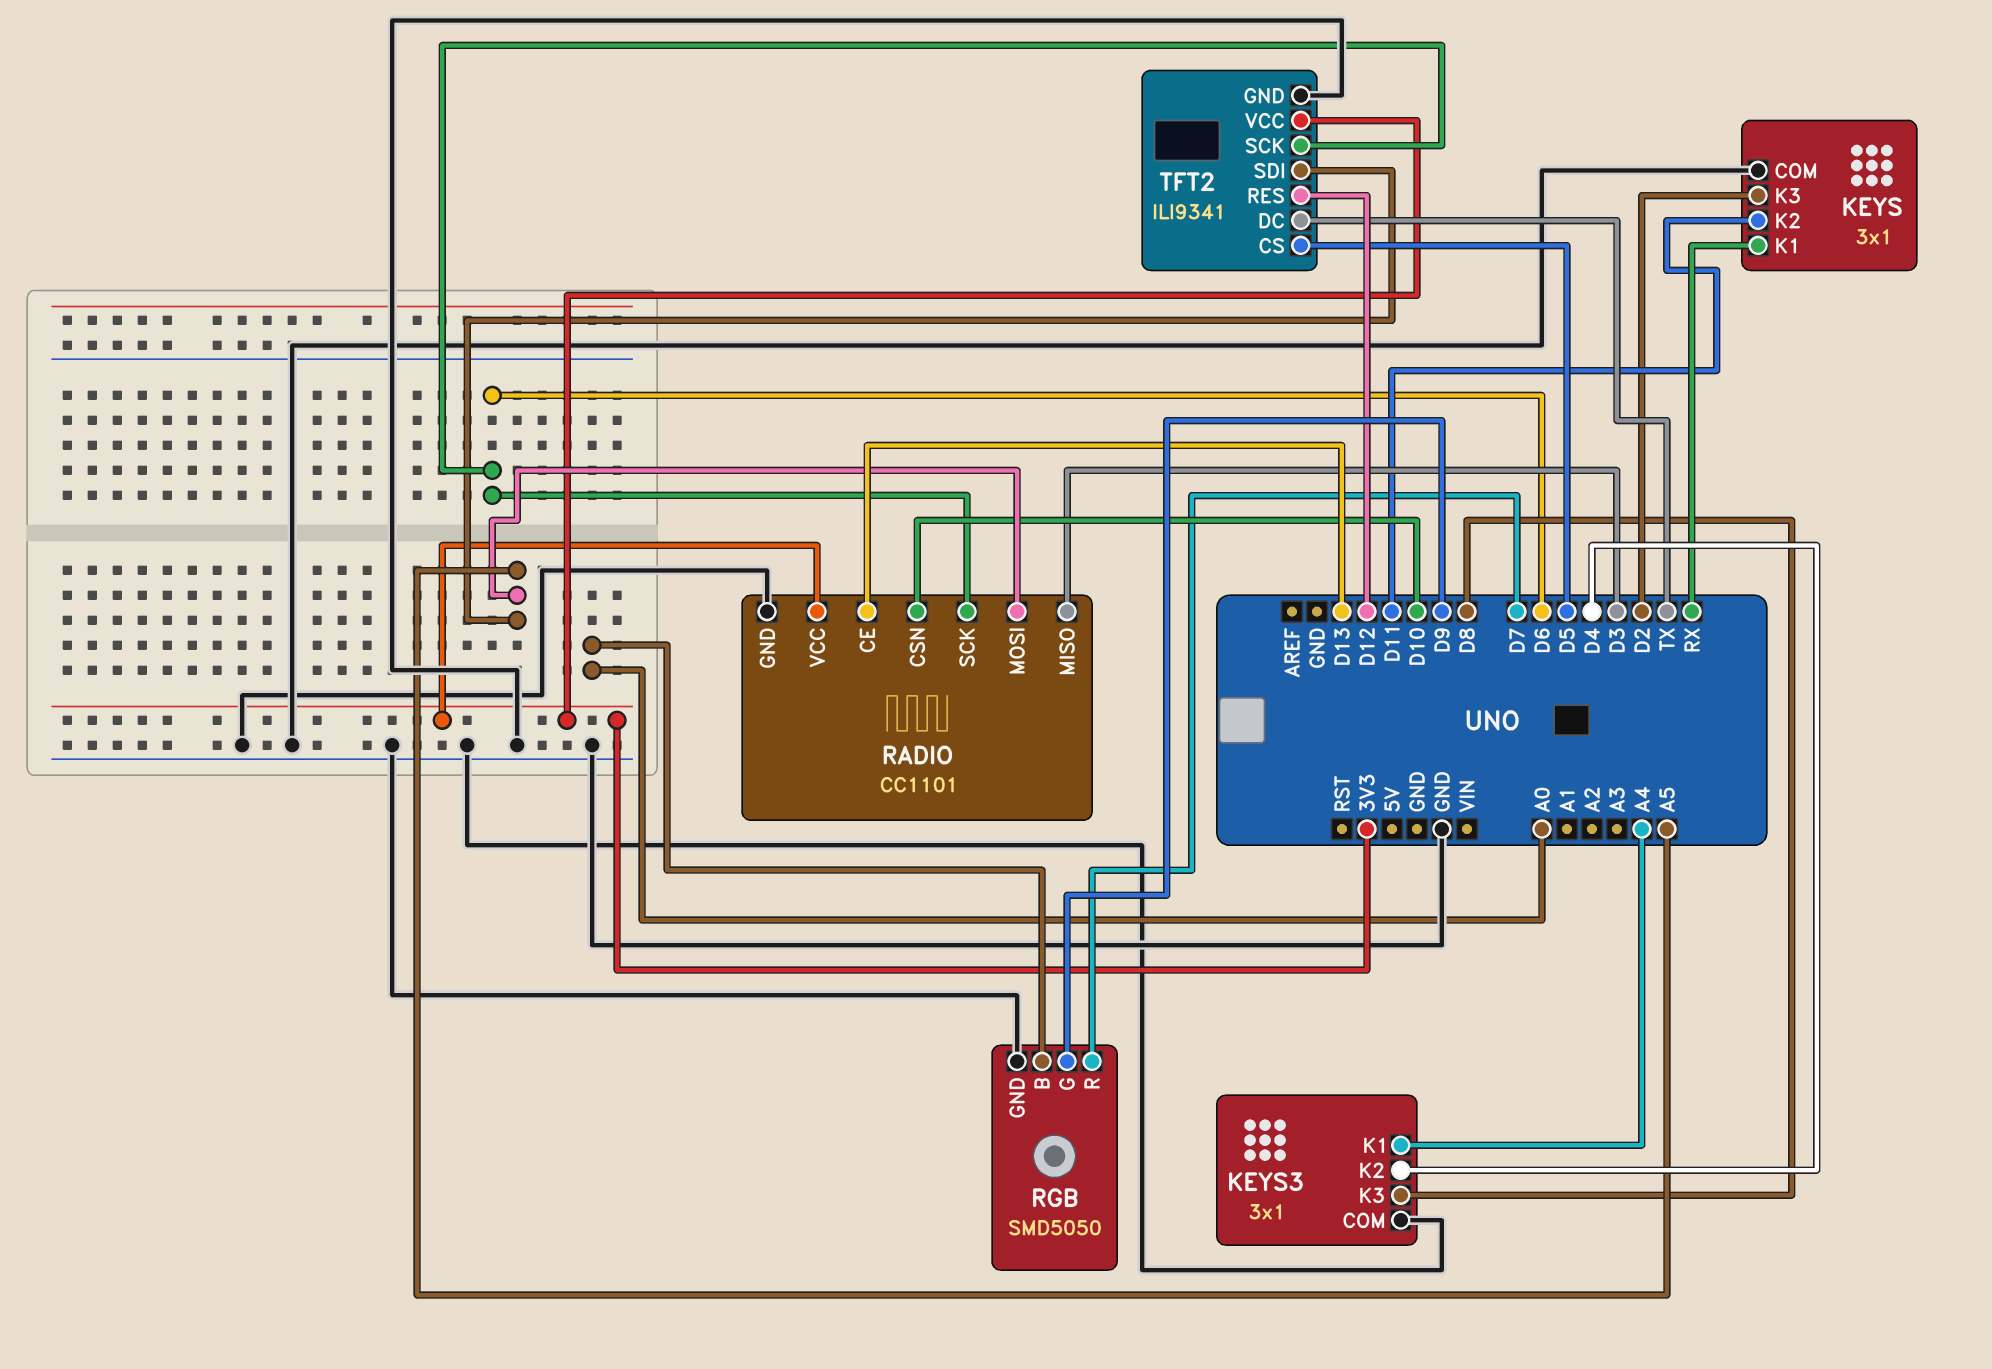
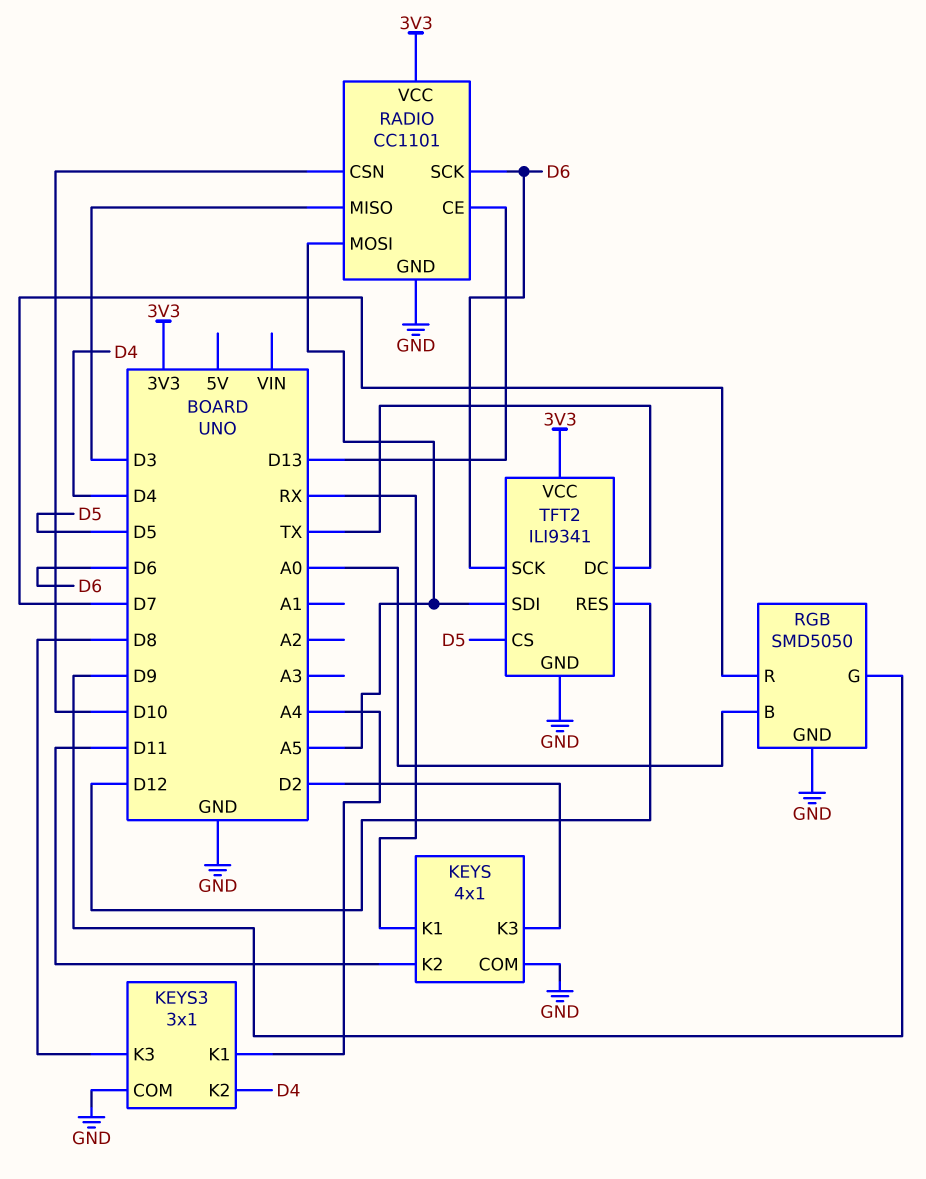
KEYS: 3x1 -> 4x1

